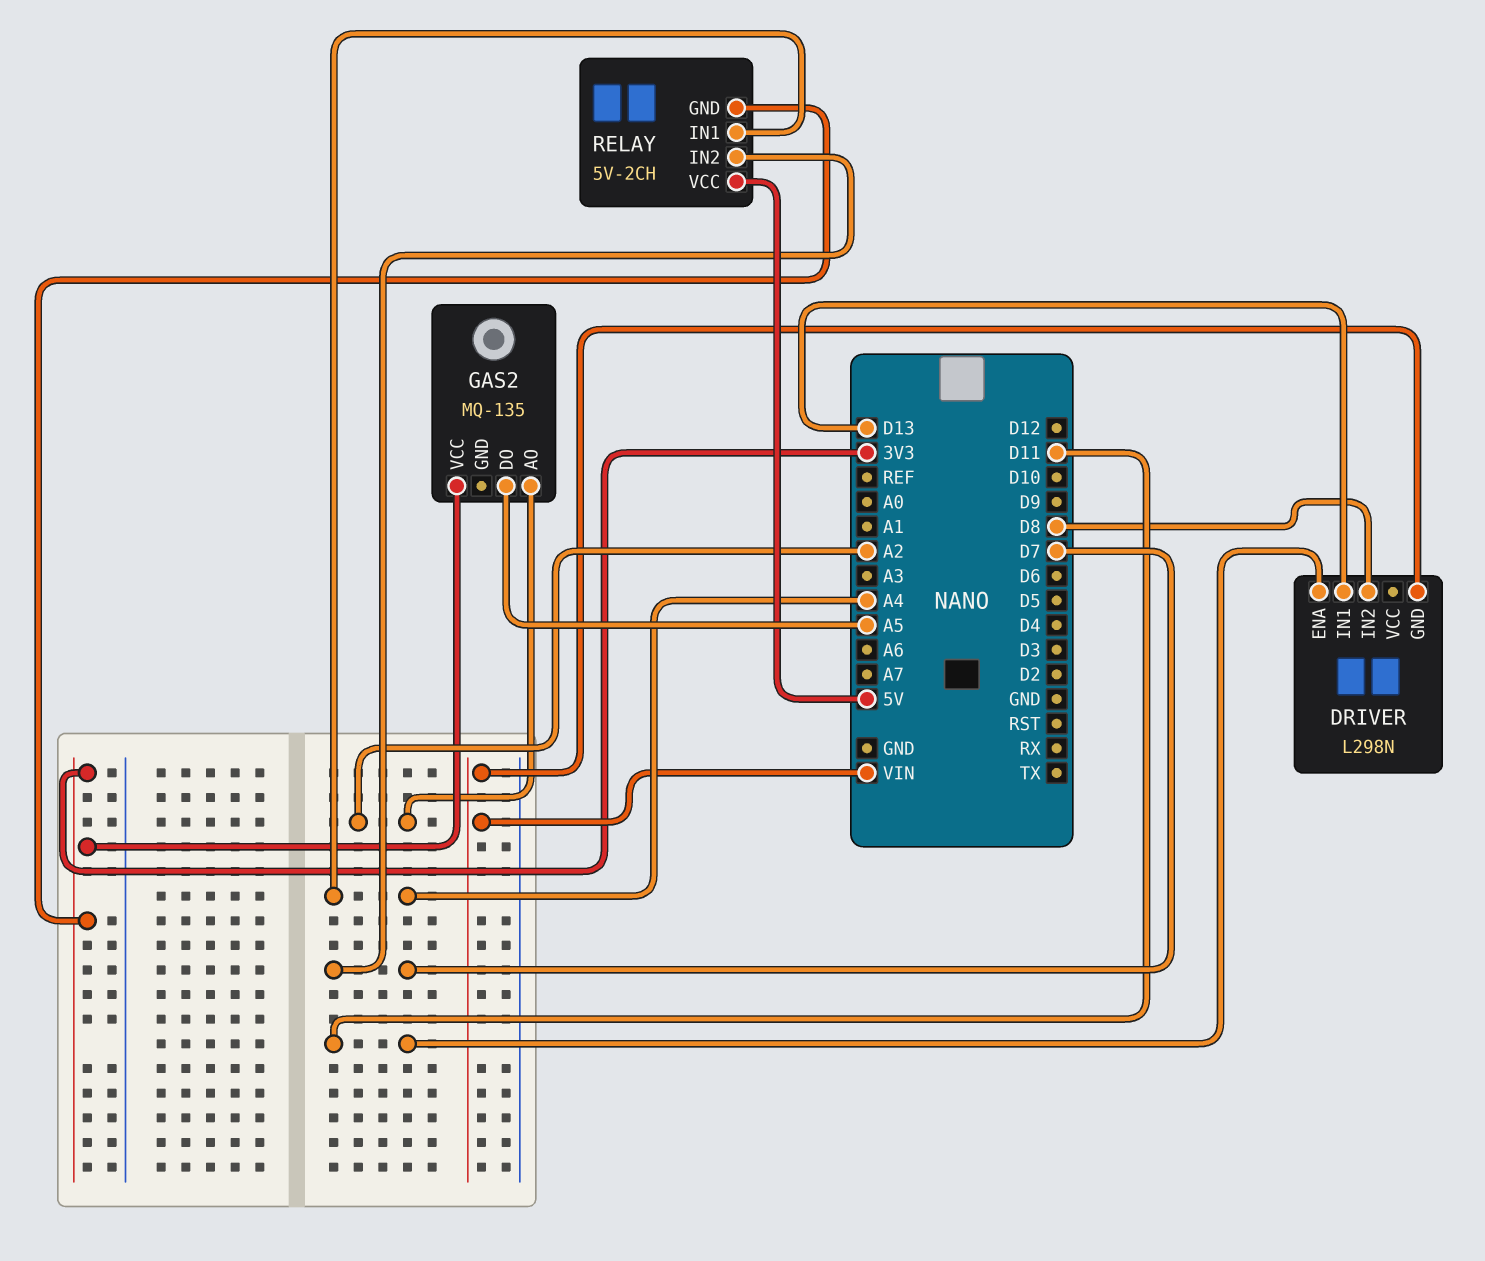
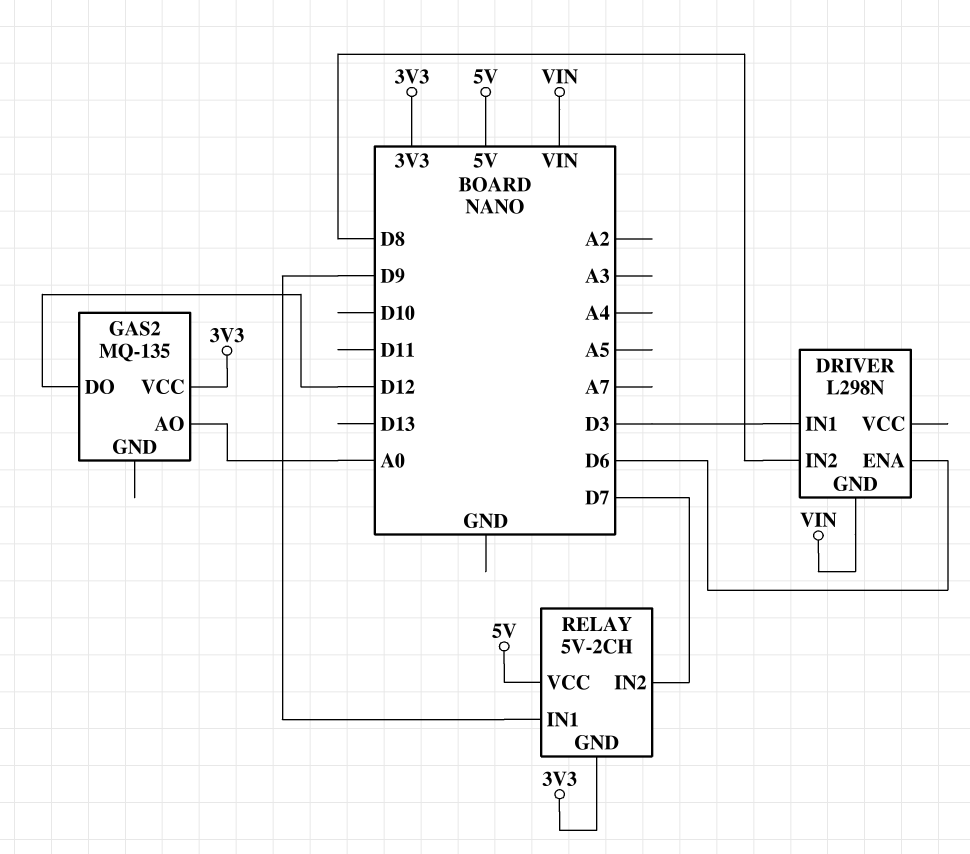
DRIVER pin ENA: D11 -> D6
DRIVER pin IN1: D13 -> D3
GAS2 pin AO: A2 -> A0
GAS2 pin DO: A5 -> D12
RELAY pin IN1: A4 -> D9

